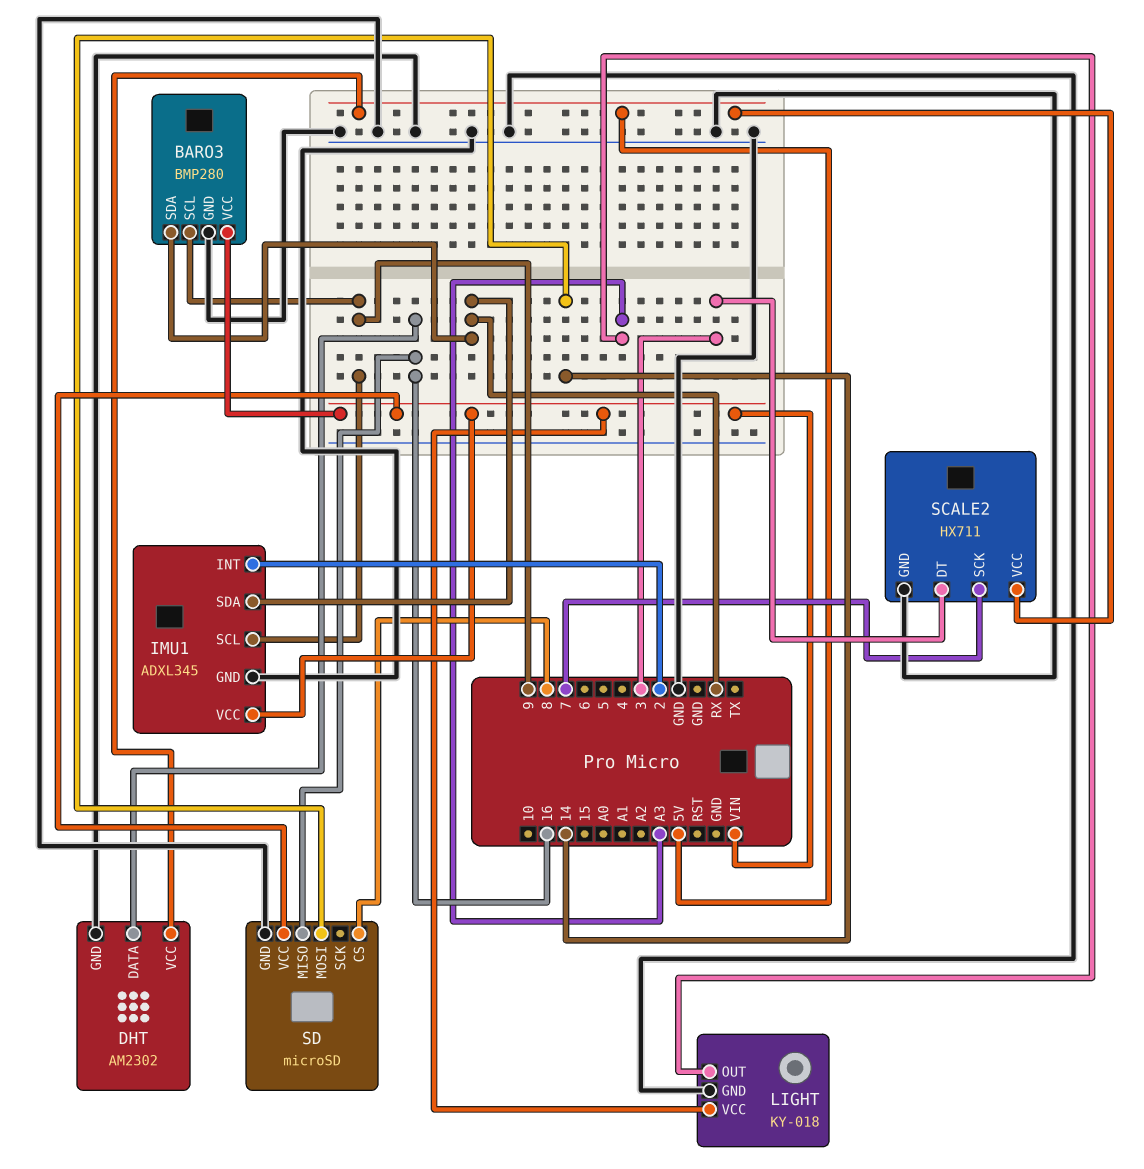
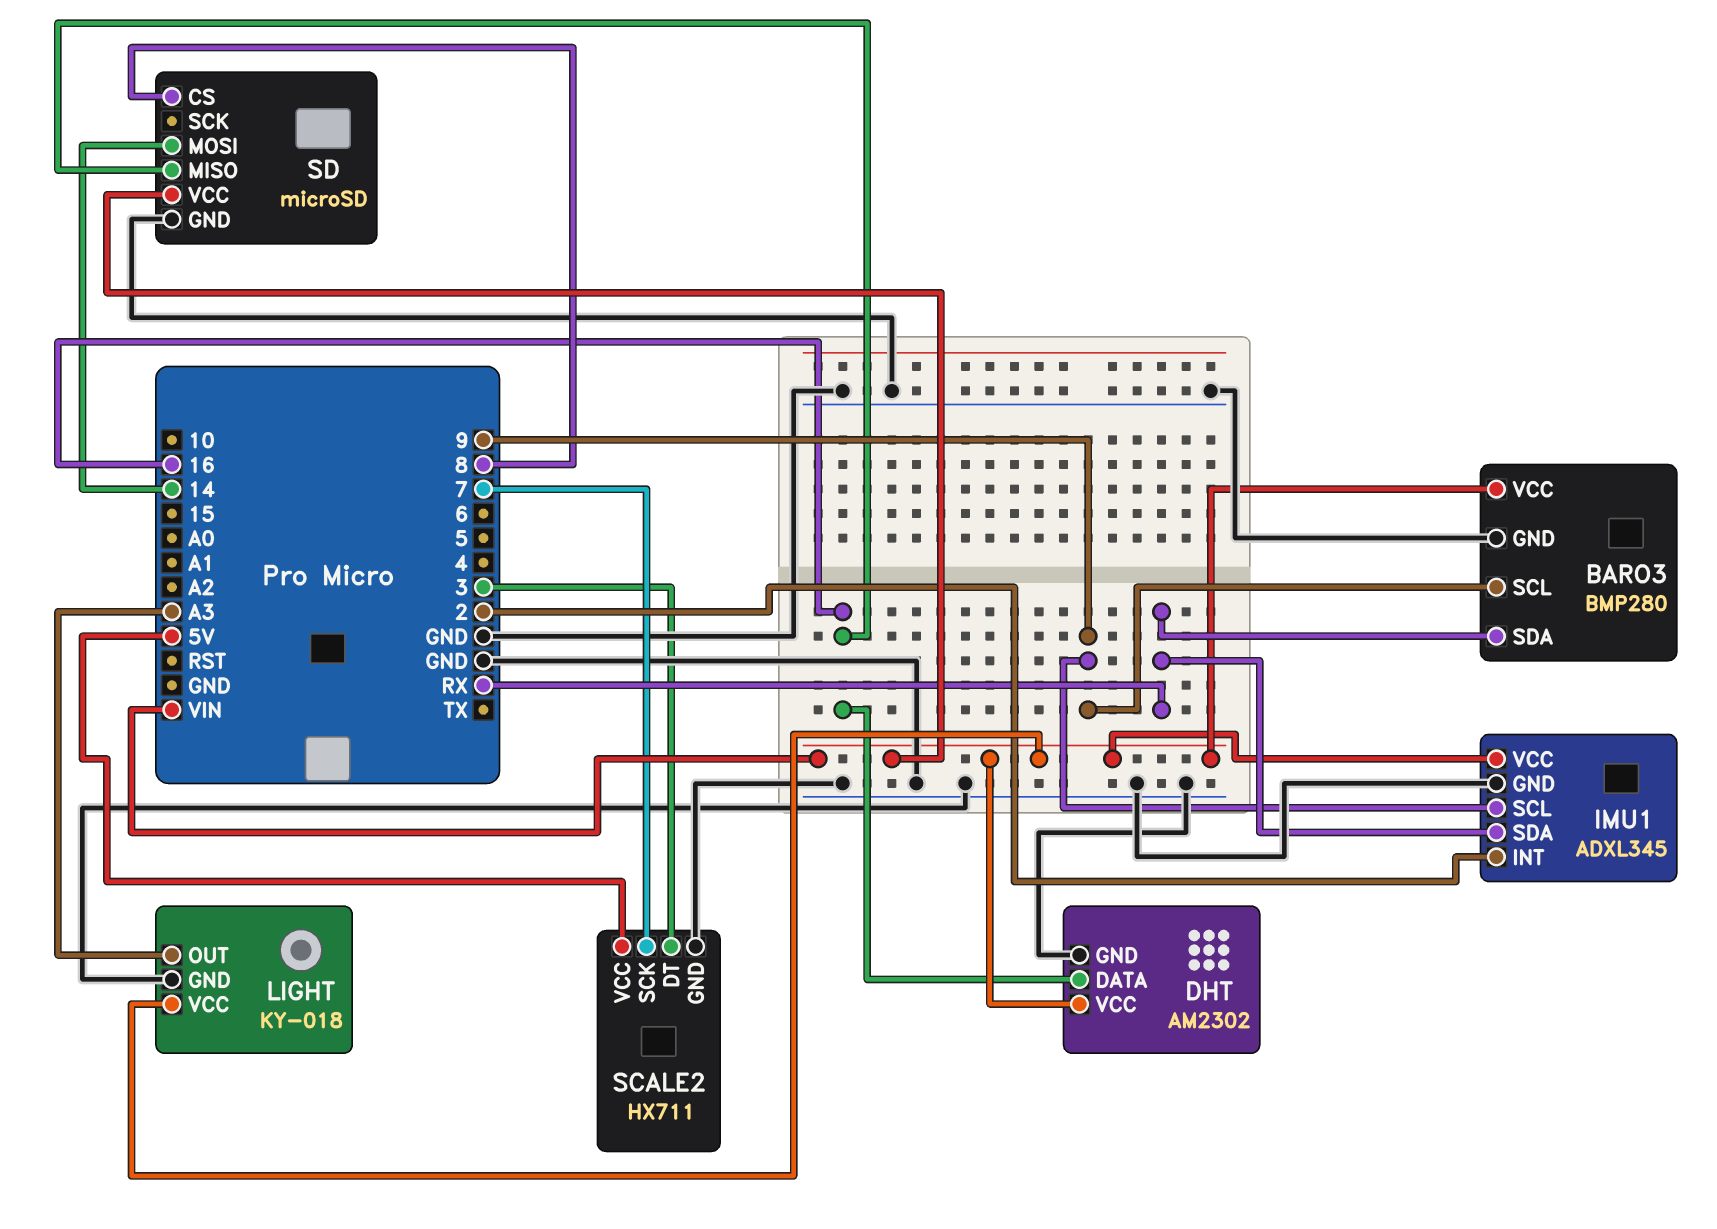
DHT pin VCC: 5V -> VIN

